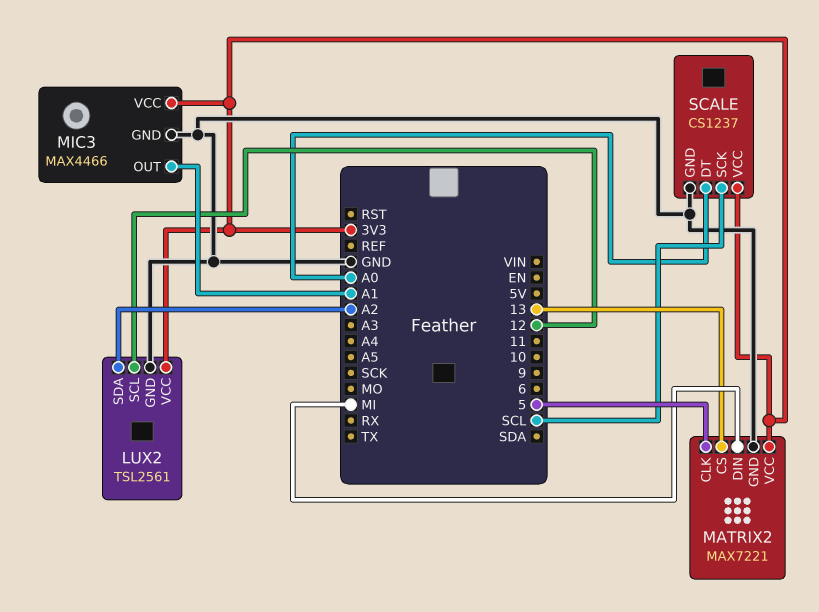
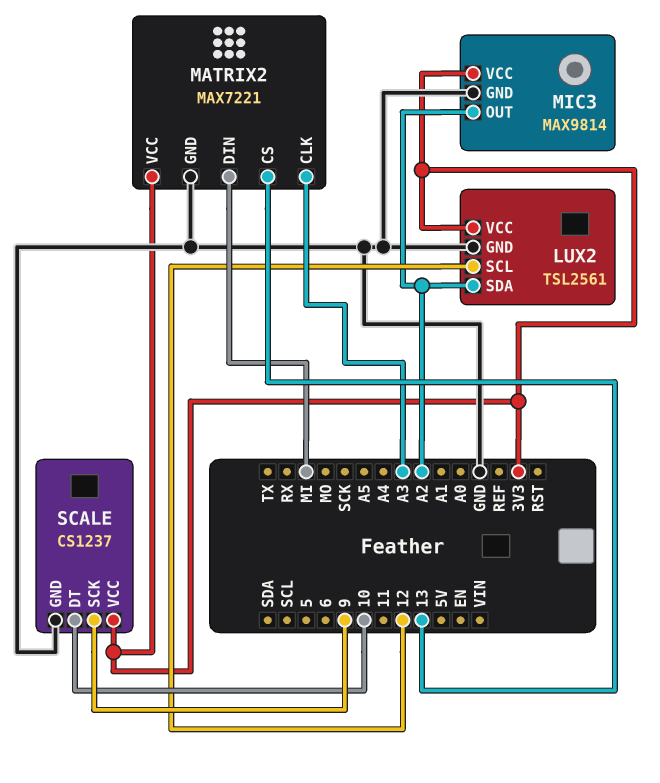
MATRIX2 pin CLK: 5 -> A3
MIC3: MAX4466 -> MAX9814
MIC3 pin OUT: A1 -> A2
SCALE pin DT: A0 -> 10
SCALE pin SCK: SCL -> 9

